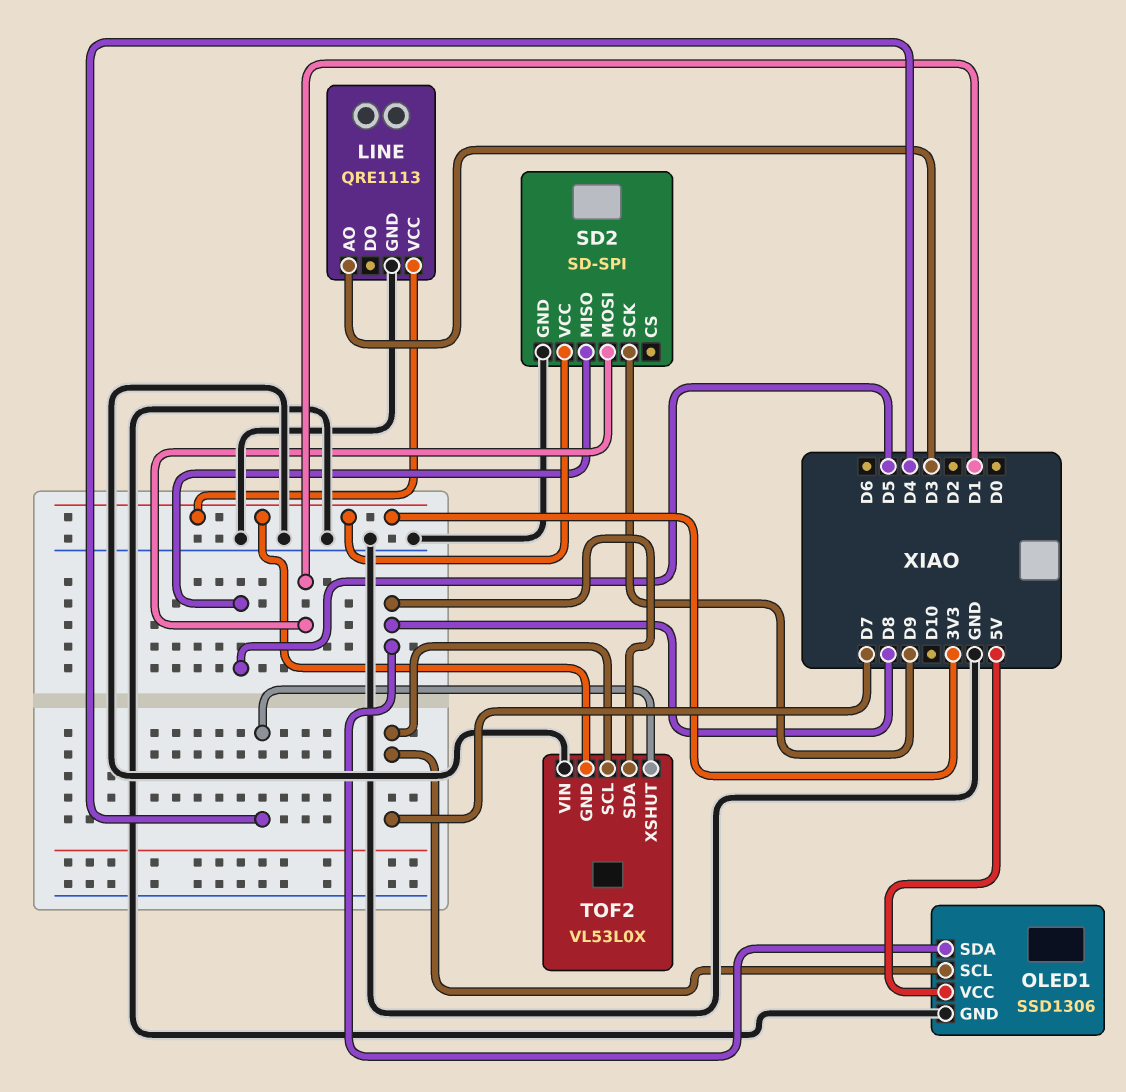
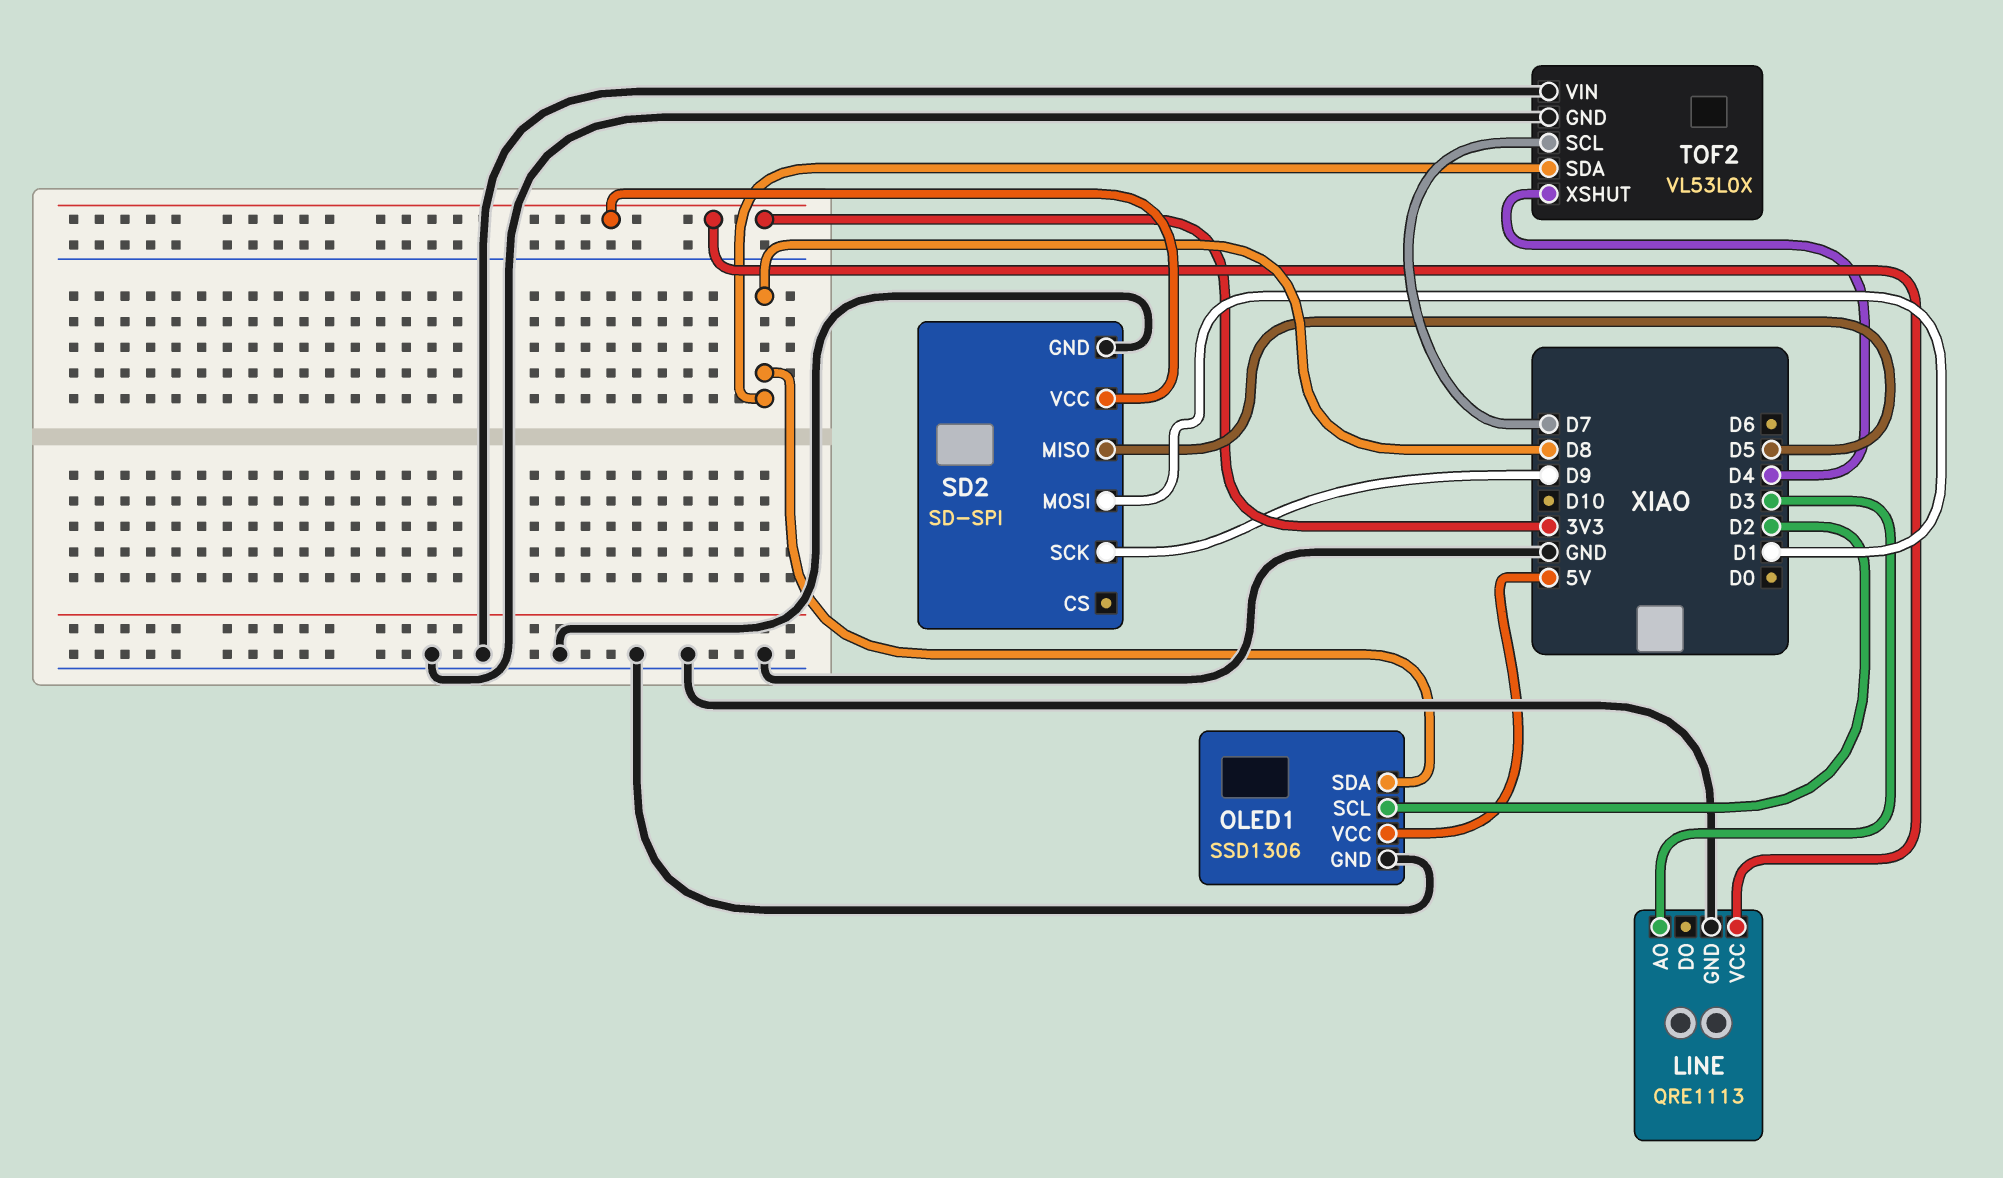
OLED1 pin SCL: D7 -> D2
TOF2 pin GND: 3V3 -> GND

